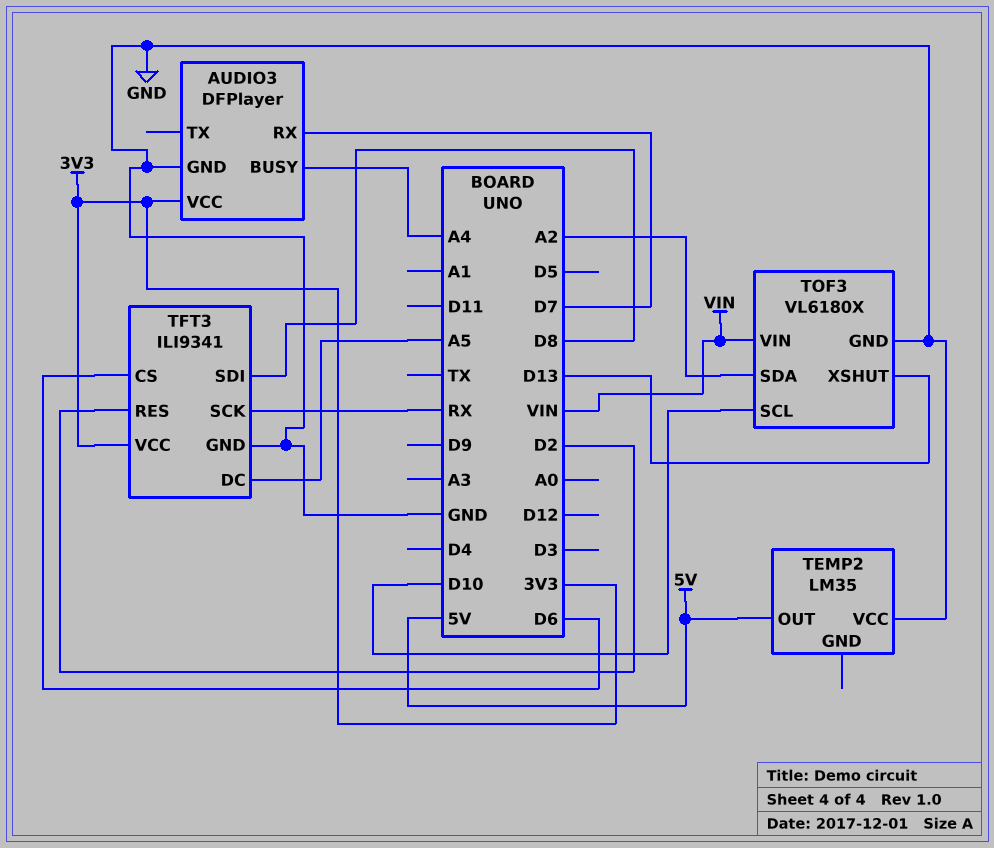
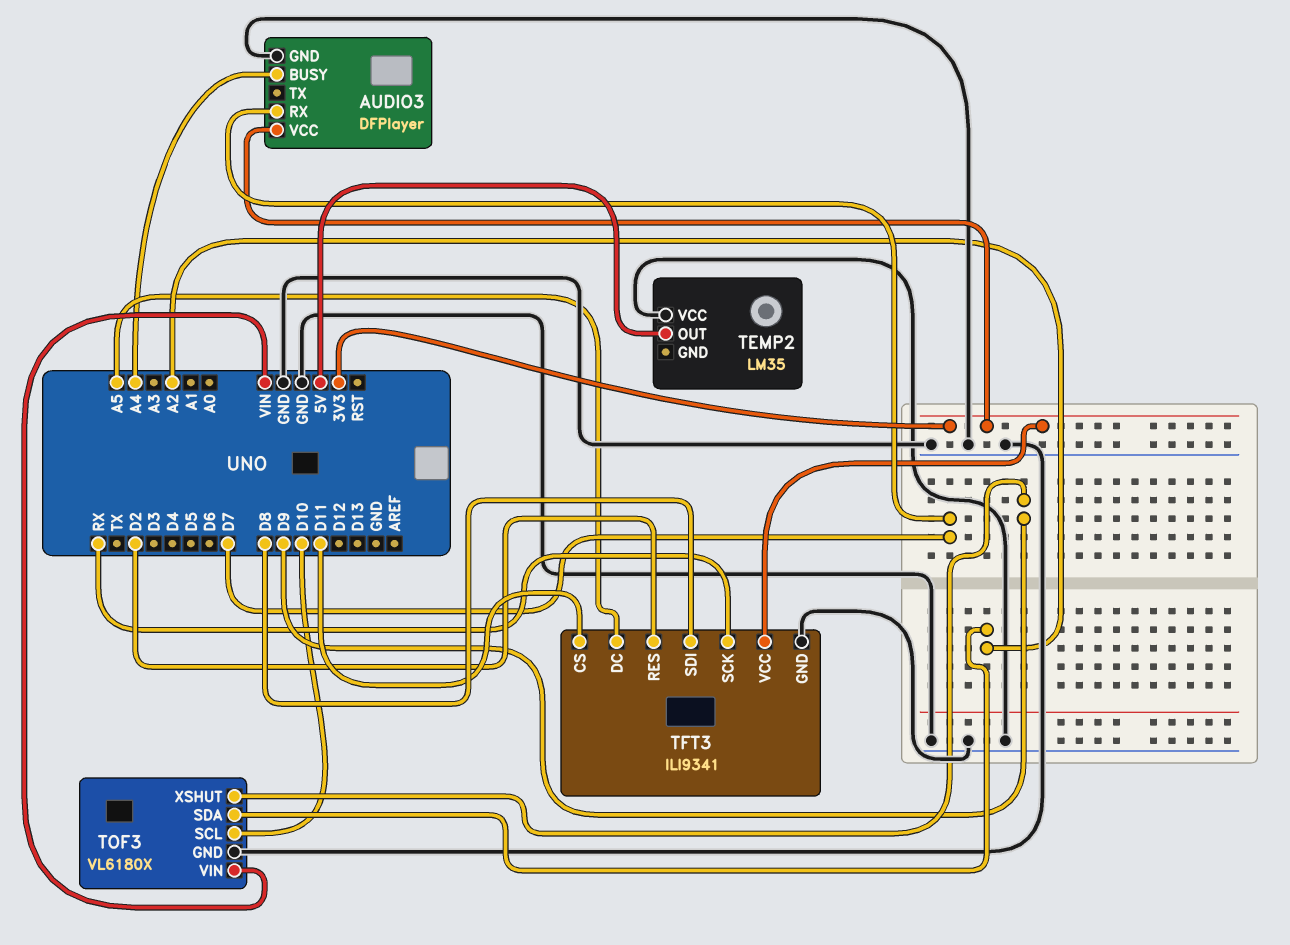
TFT3 pin CS: D6 -> D11
TOF3 pin XSHUT: D13 -> D9

